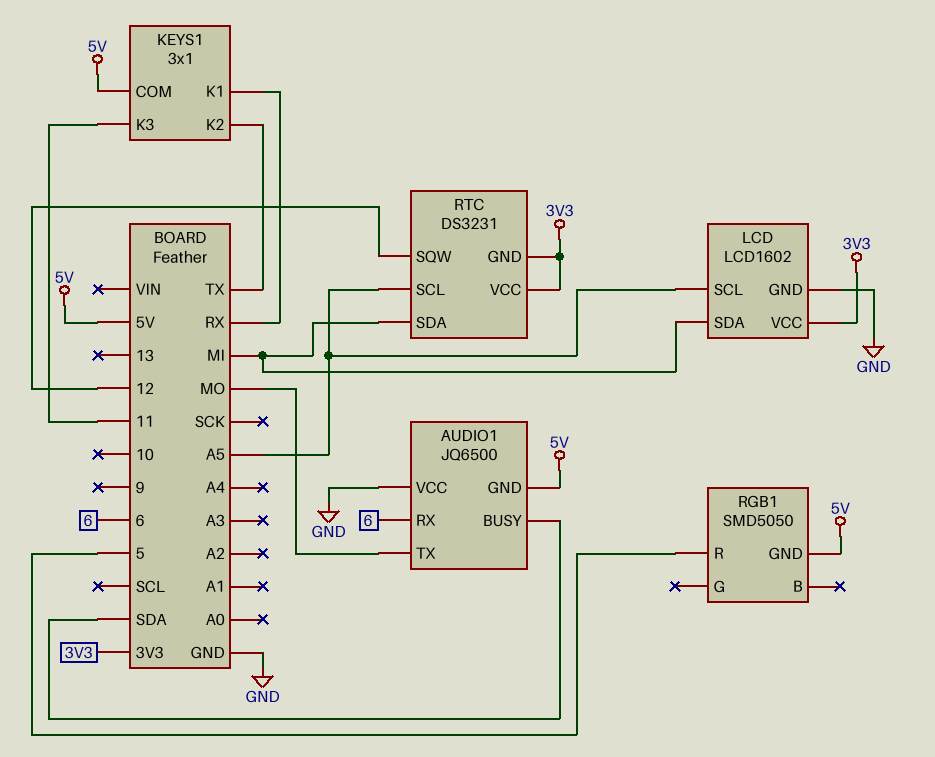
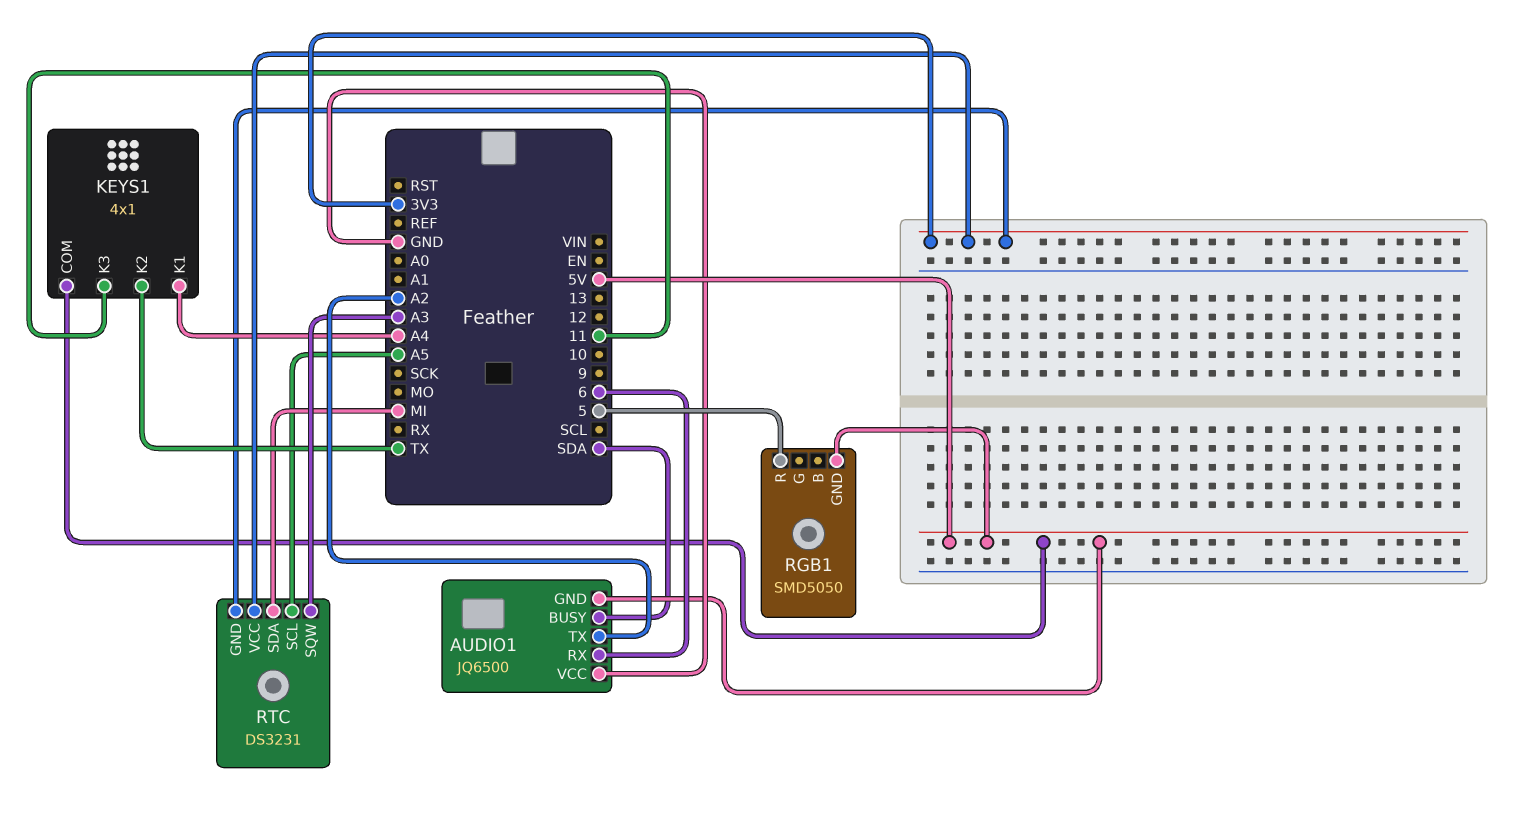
AUDIO1 pin TX: MO -> A2
KEYS1: 3x1 -> 4x1
KEYS1 pin K1: RX -> A4
LCD: LCD1602 -> none
LCD pin GND: GND -> none
LCD pin SCL: A5 -> none
LCD pin SDA: MI -> none
LCD pin VCC: 3V3 -> none
RTC pin SQW: 12 -> A3

